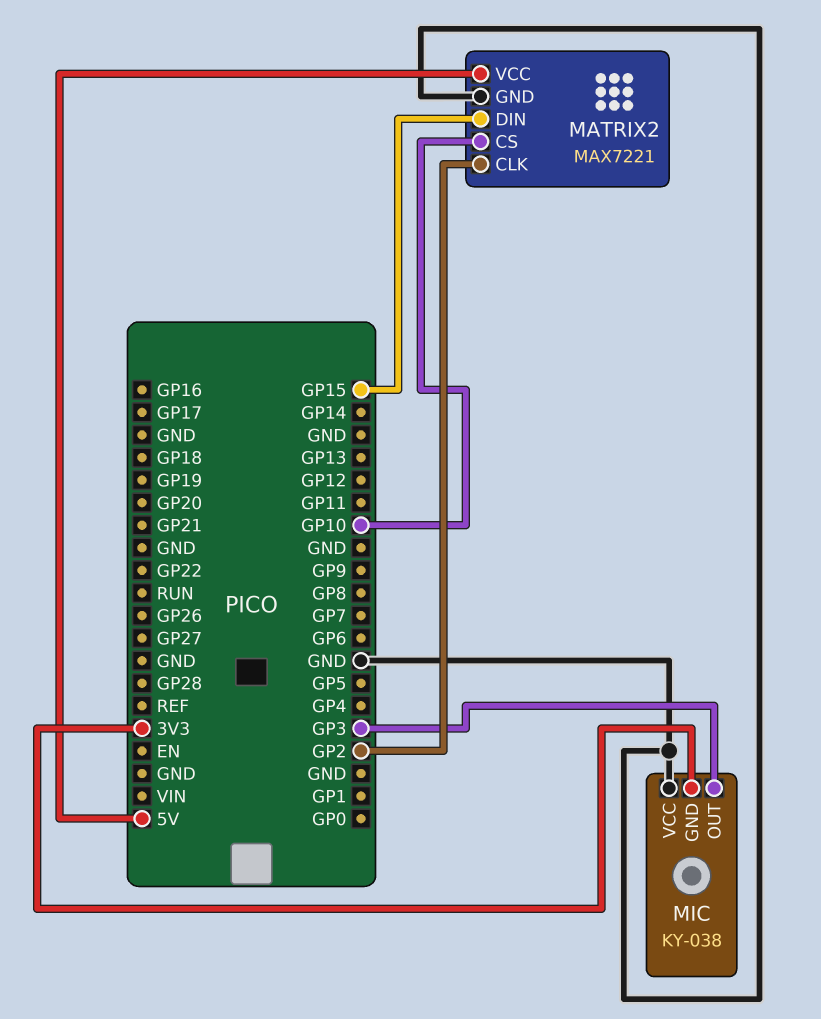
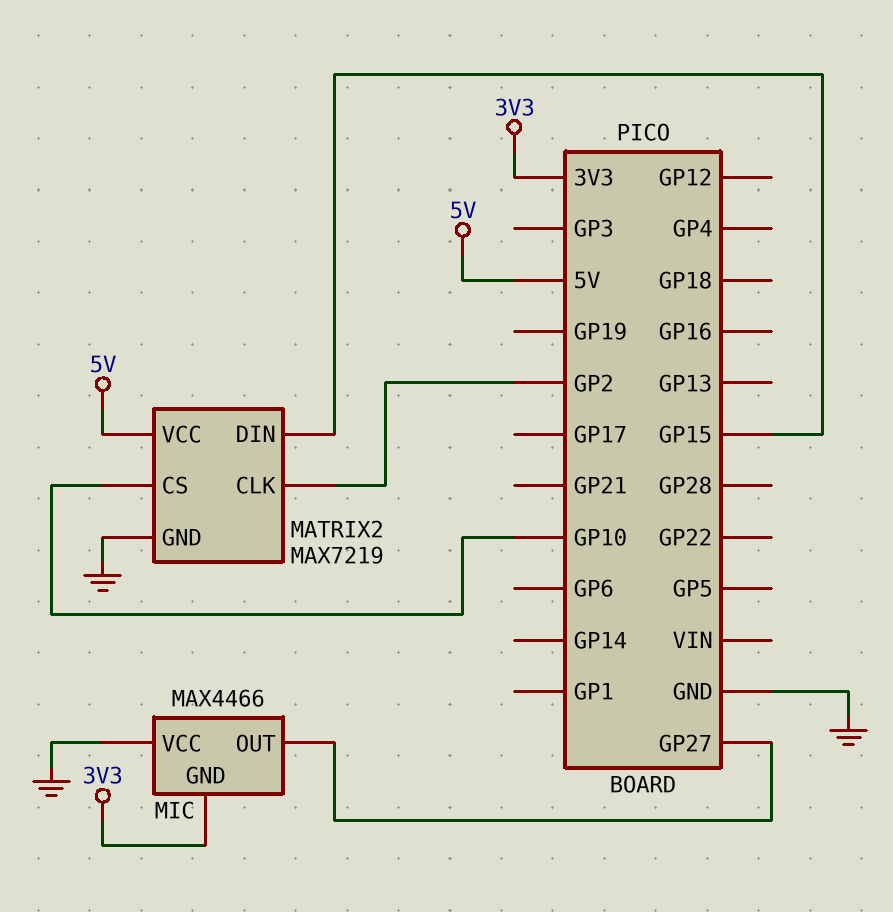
MATRIX2: MAX7221 -> MAX7219
MIC: KY-038 -> MAX4466
MIC pin OUT: GP3 -> GP27

